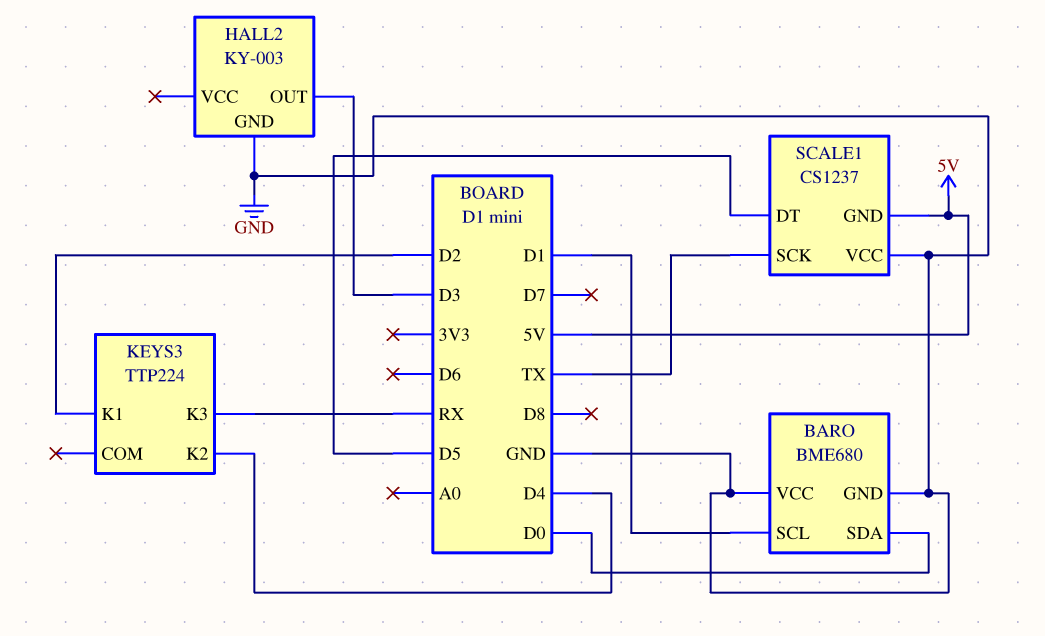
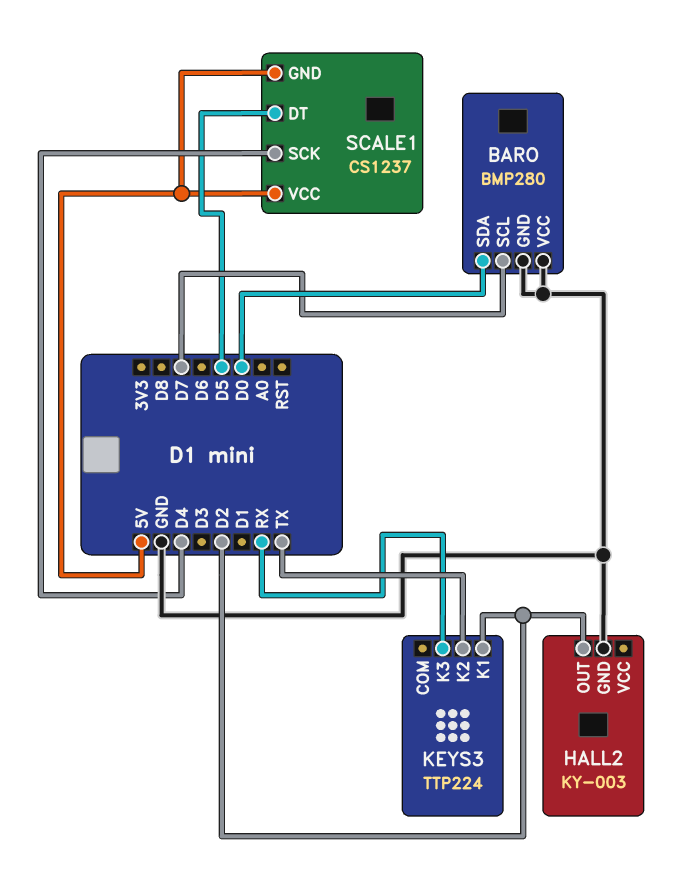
BARO: BME680 -> BMP280
BARO pin SCL: D1 -> D7
HALL2 pin OUT: D3 -> D2
KEYS3 pin K2: D4 -> TX
SCALE1 pin SCK: TX -> D4
SCALE1 pin VCC: GND -> 5V

